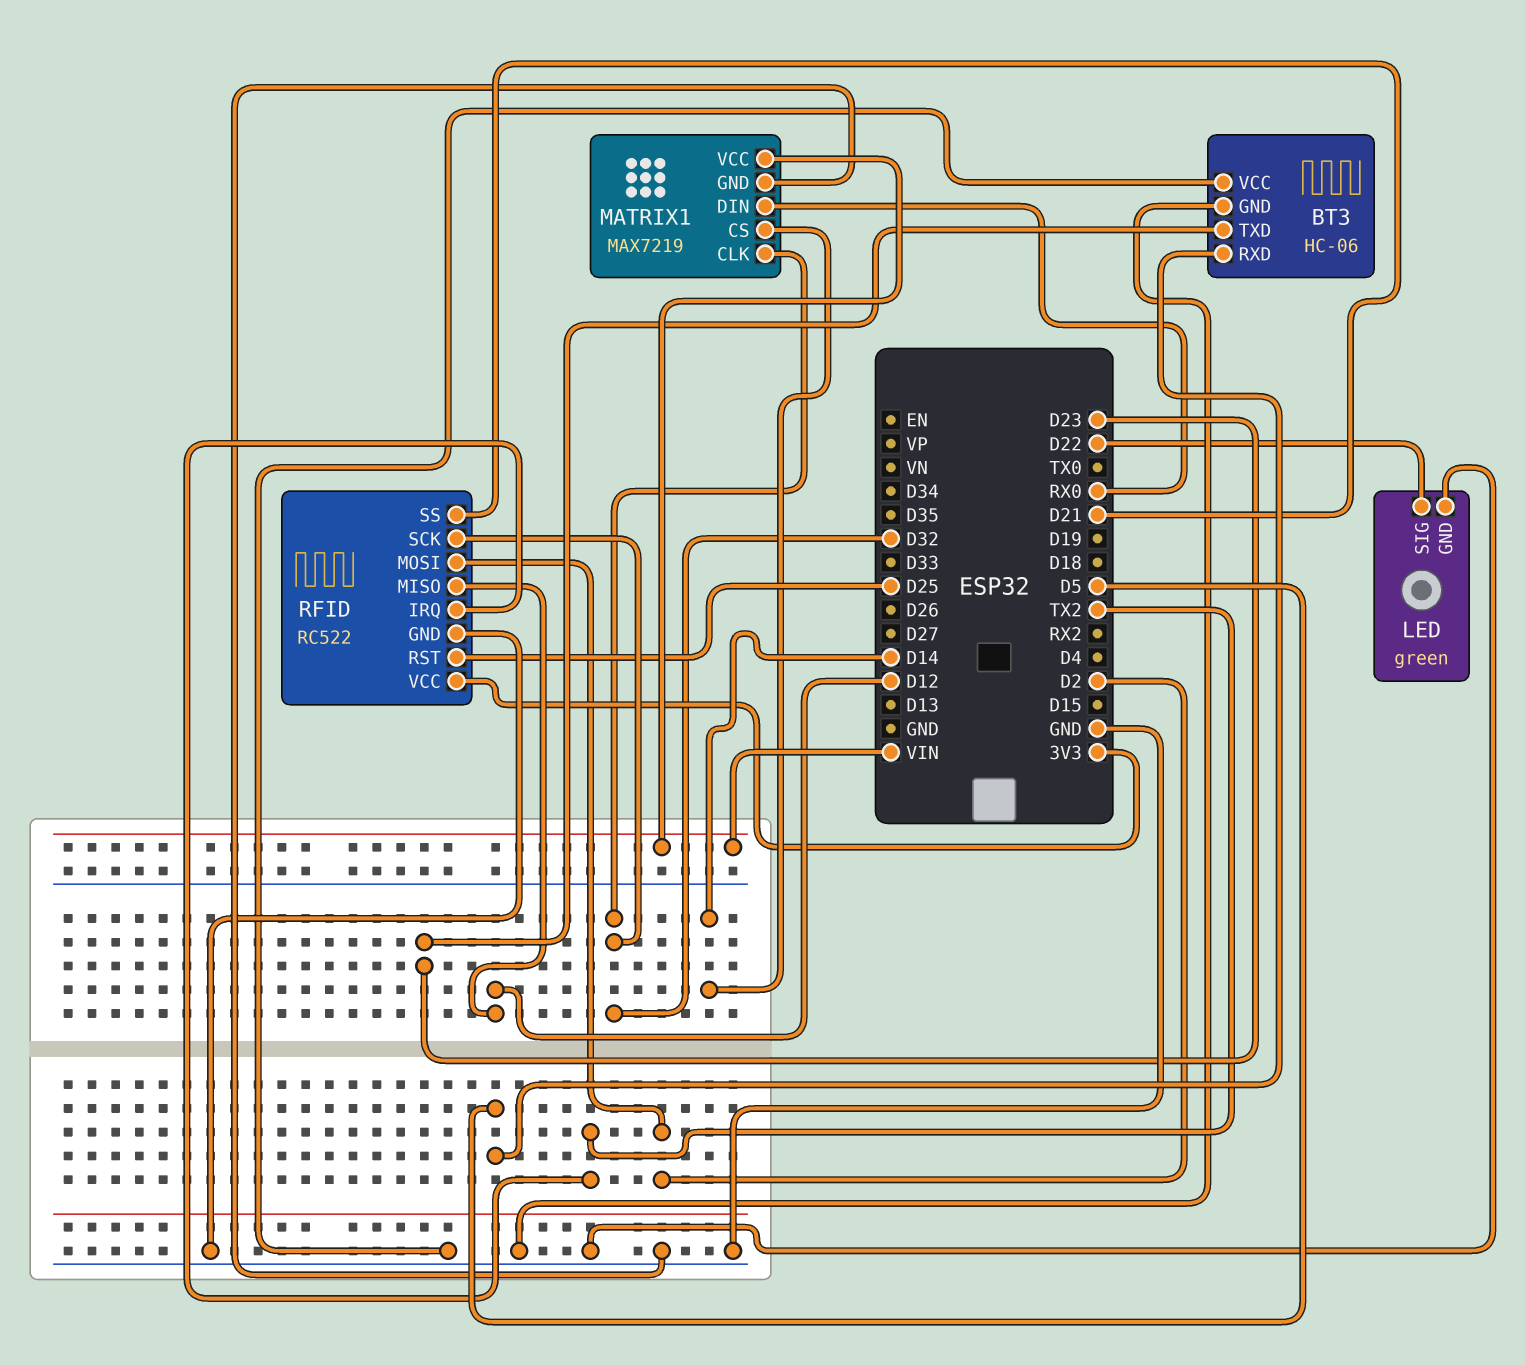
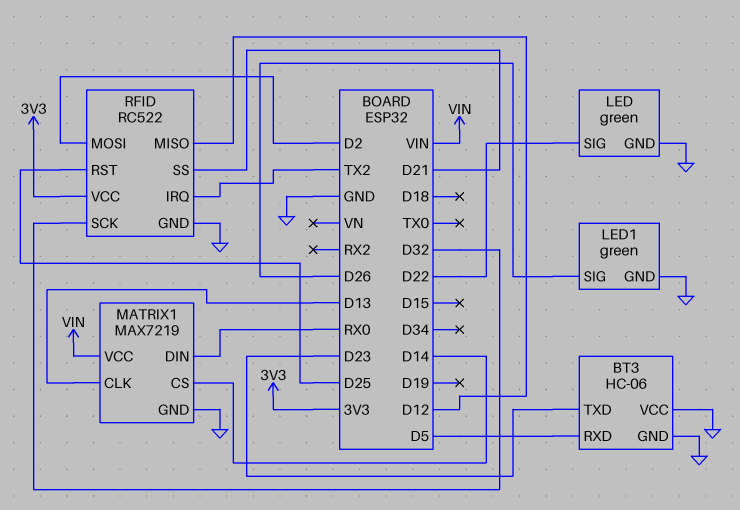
LED1: none -> green
LED1 pin GND: none -> GND
LED1 pin SIG: none -> D26
MATRIX1 pin CLK: D32 -> D13

